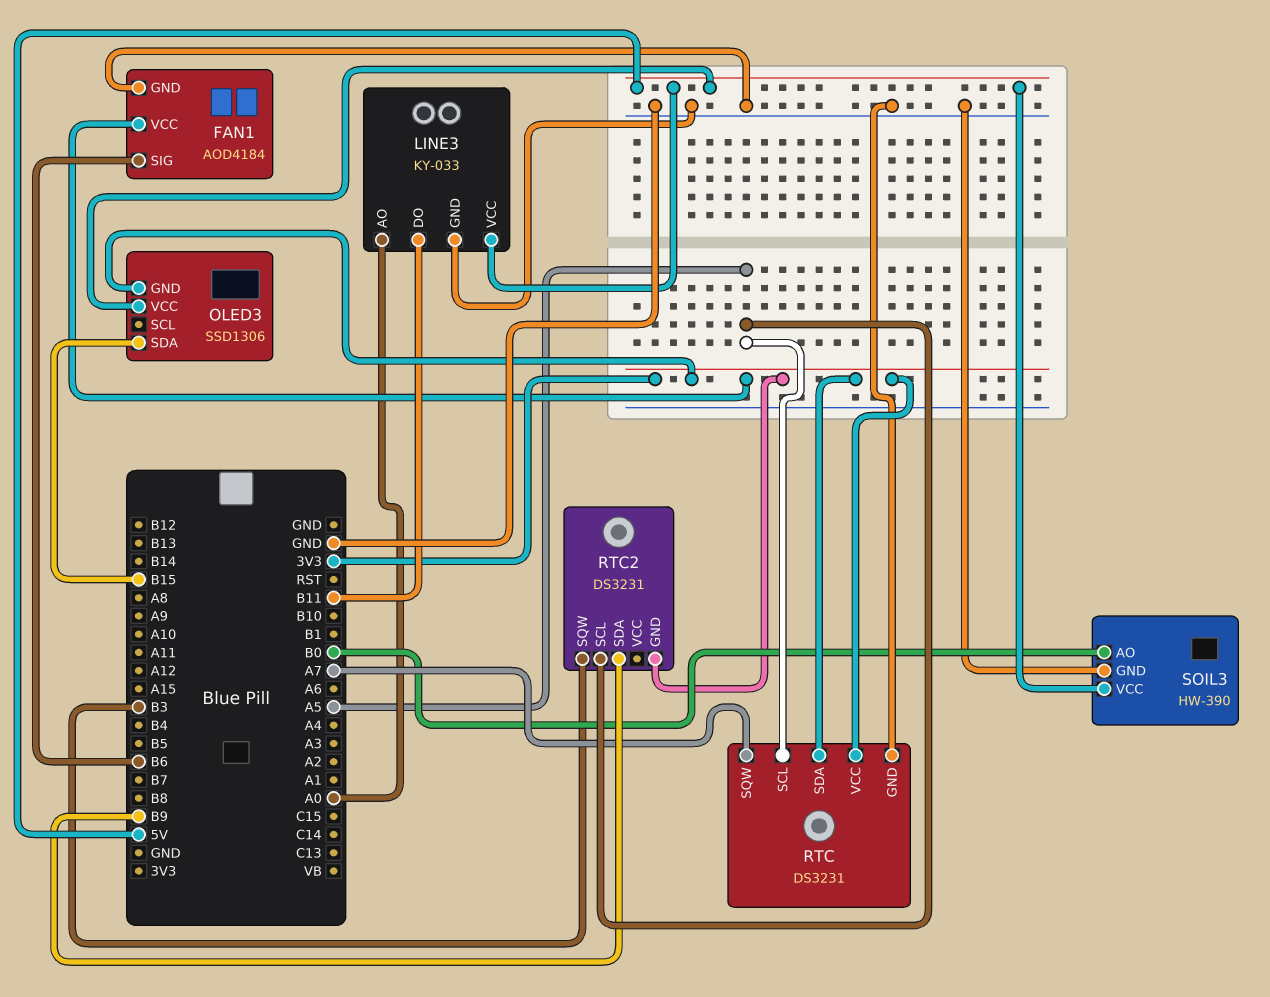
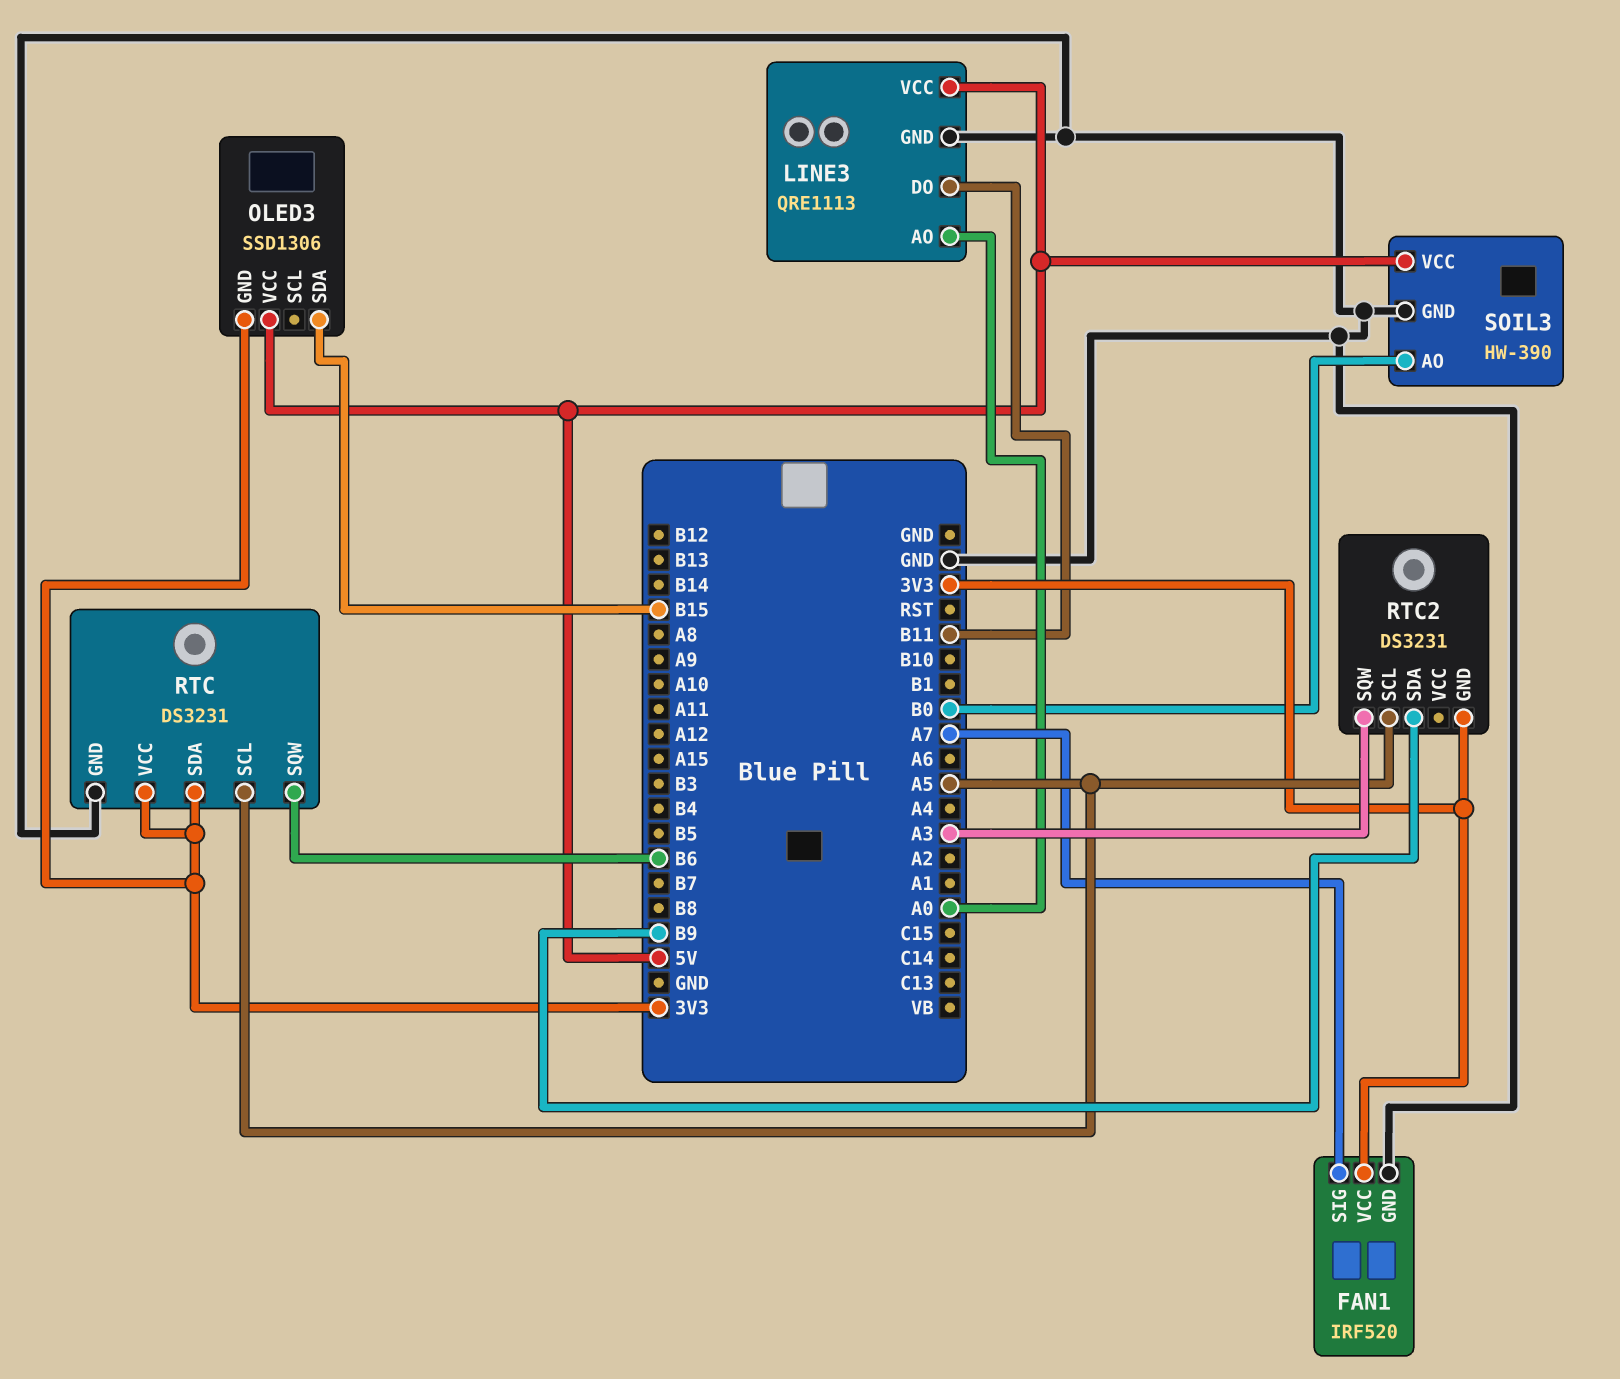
FAN1: AOD4184 -> IRF520
FAN1 pin SIG: B6 -> A7
LINE3: KY-033 -> QRE1113
RTC pin SQW: A7 -> B6
RTC2 pin SQW: B3 -> A3

